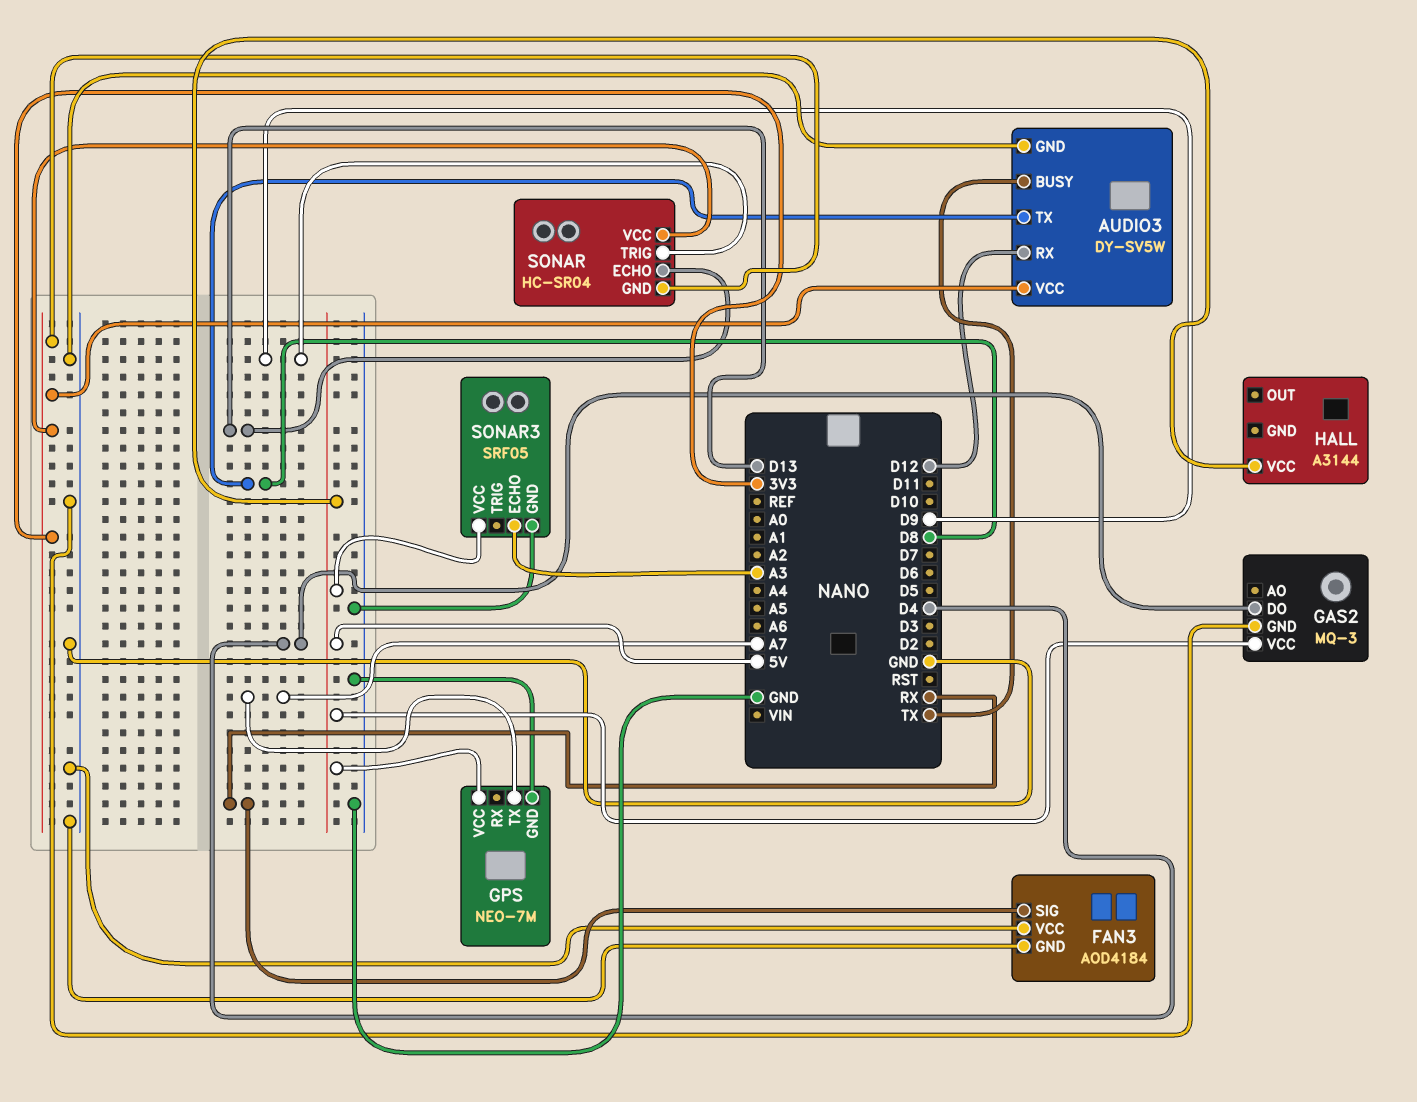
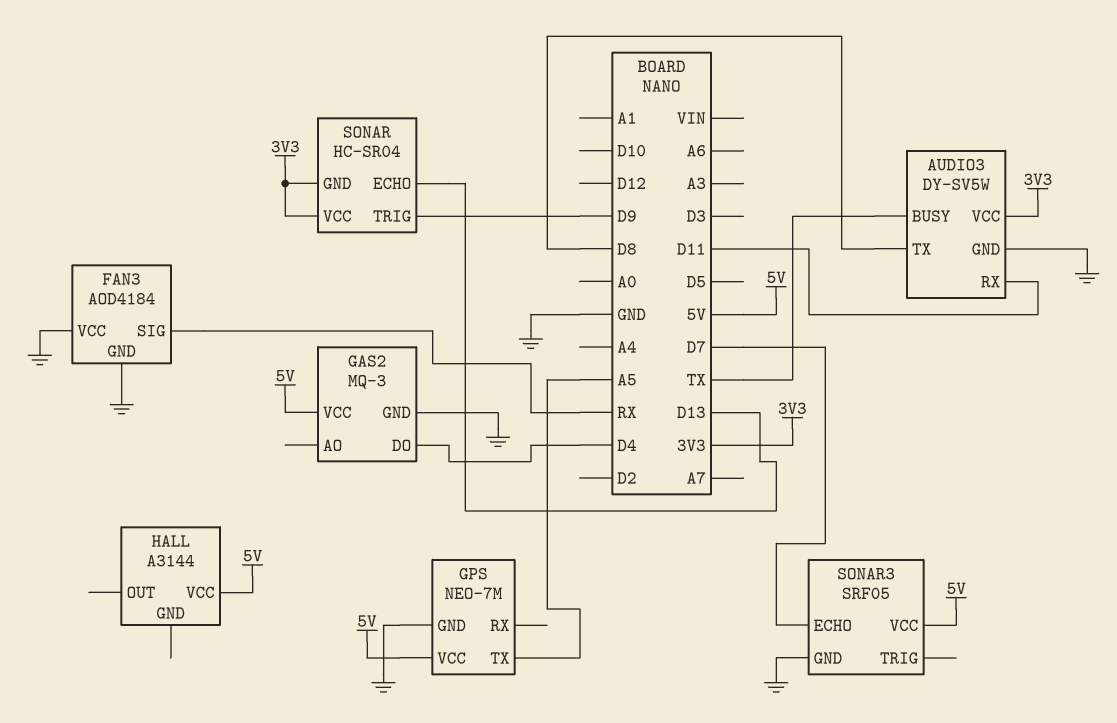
AUDIO3 pin RX: D12 -> D11
GPS pin TX: A7 -> A5
SONAR3 pin ECHO: A3 -> D7

